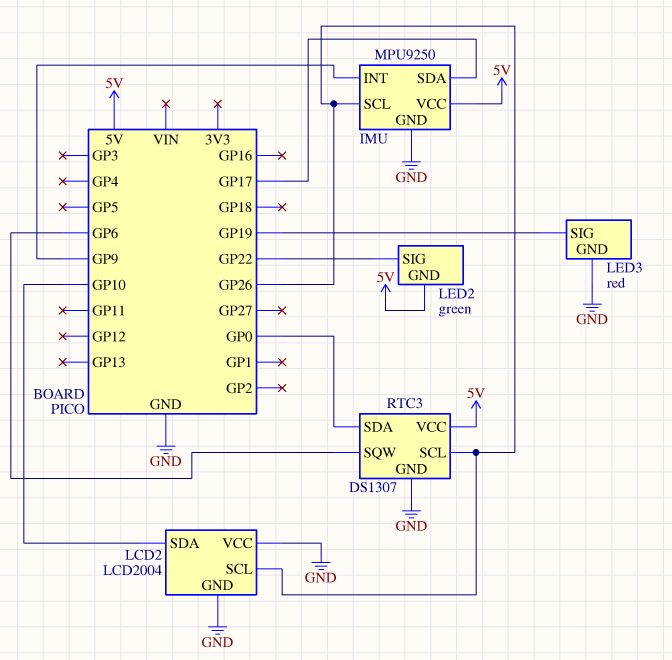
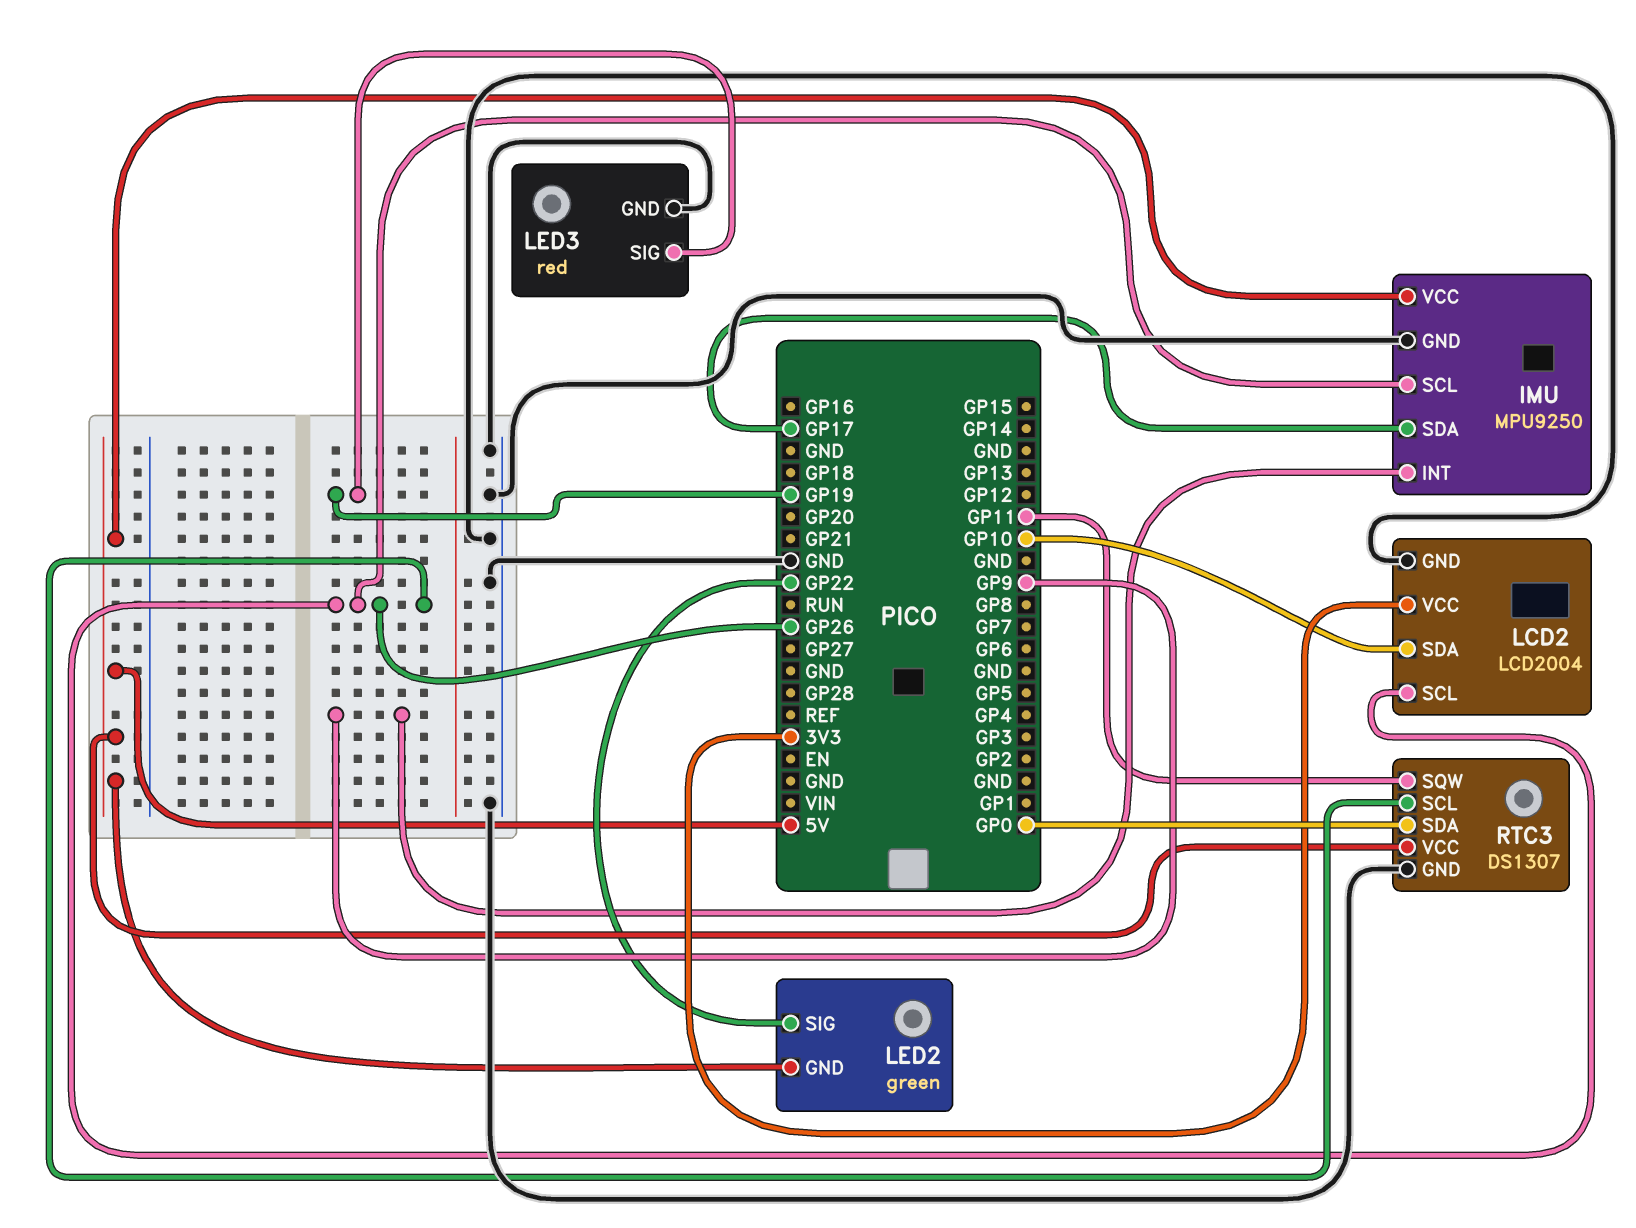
LCD2 pin VCC: GND -> 3V3
RTC3 pin SQW: GP6 -> GP11

